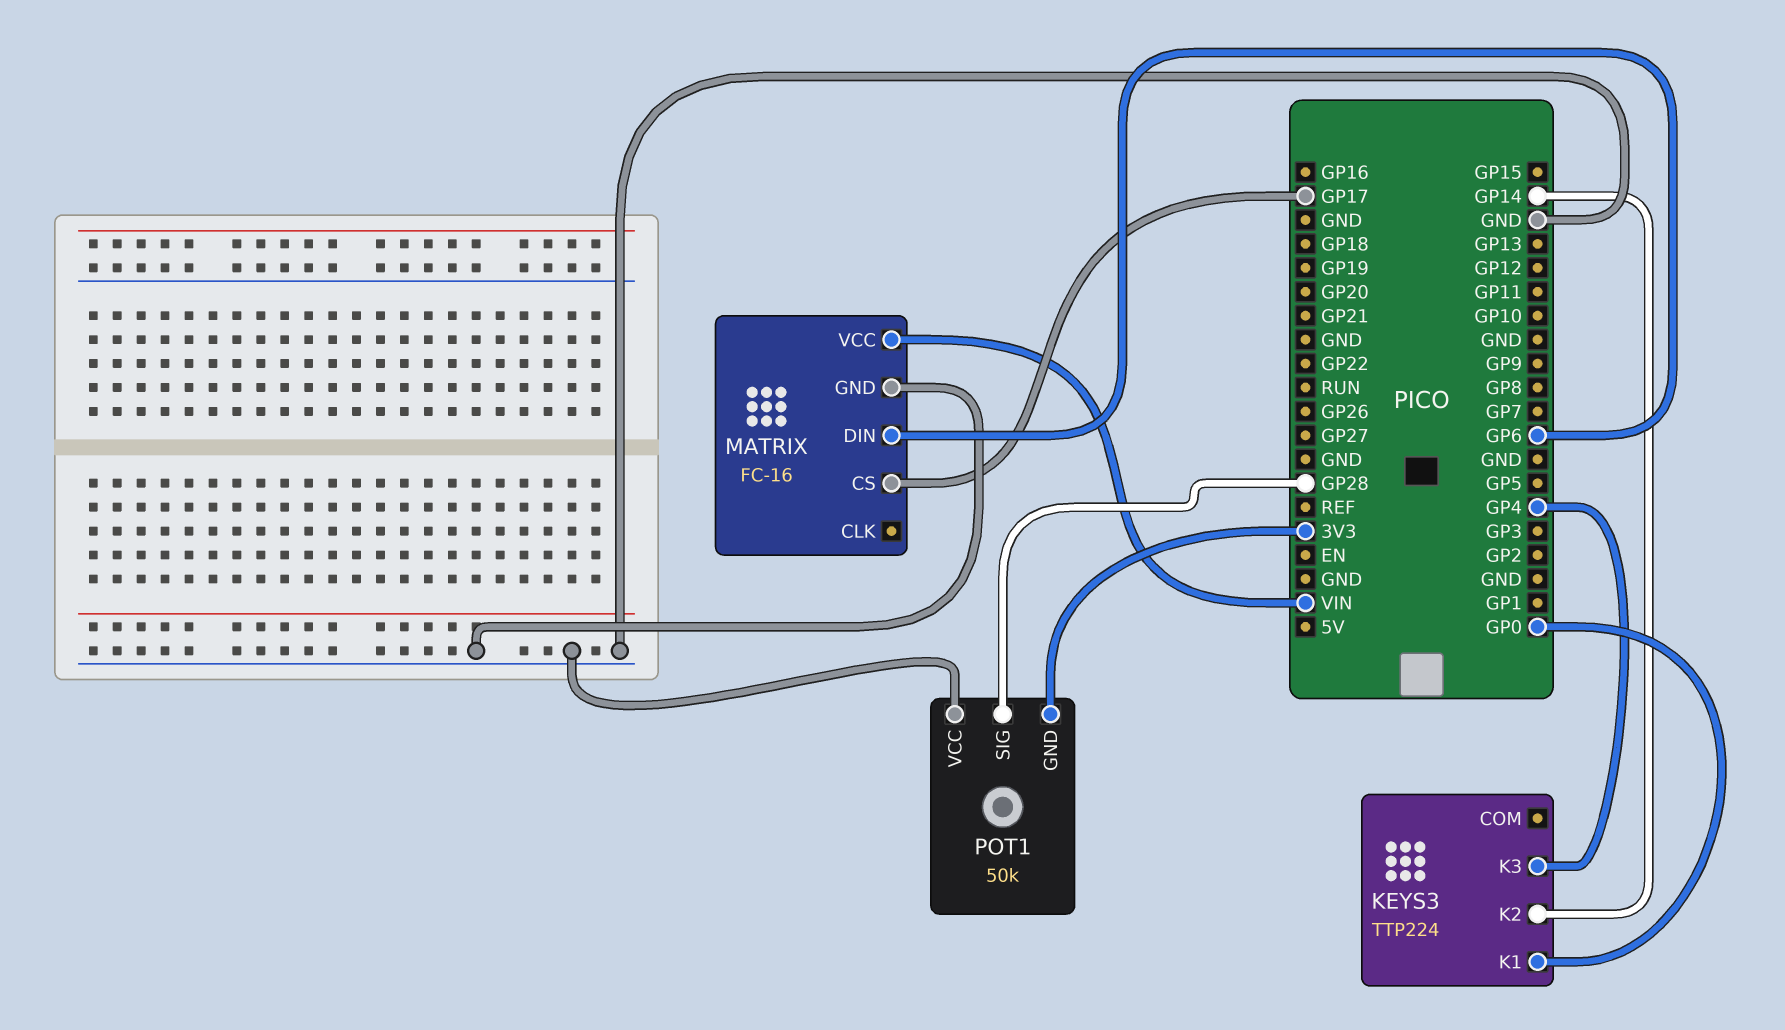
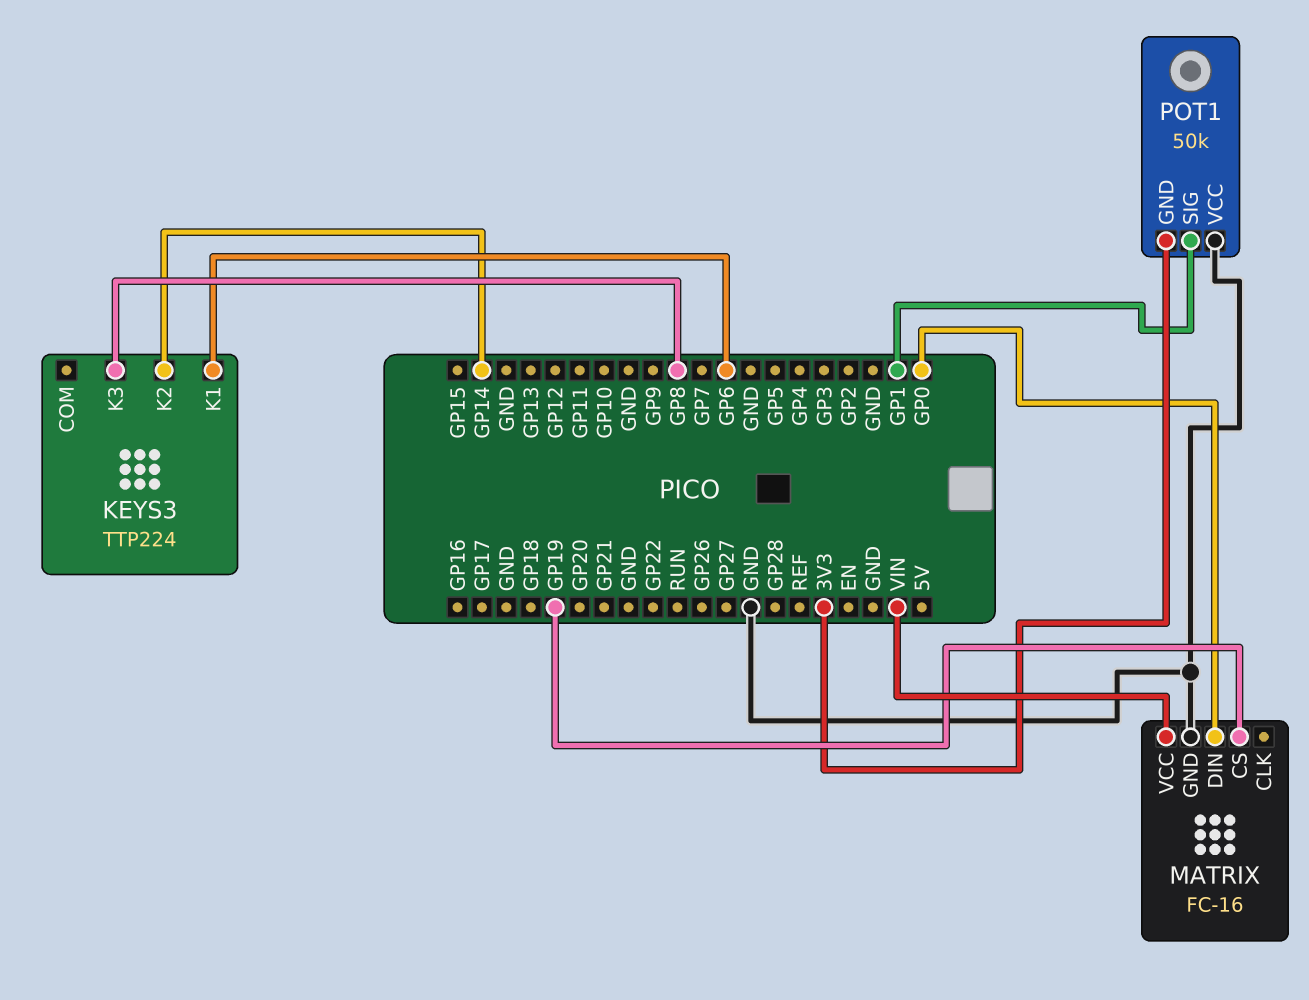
KEYS3 pin K1: GP0 -> GP6
KEYS3 pin K3: GP4 -> GP8
MATRIX pin CS: GP17 -> GP19
MATRIX pin DIN: GP6 -> GP0
POT1 pin SIG: GP28 -> GP1

